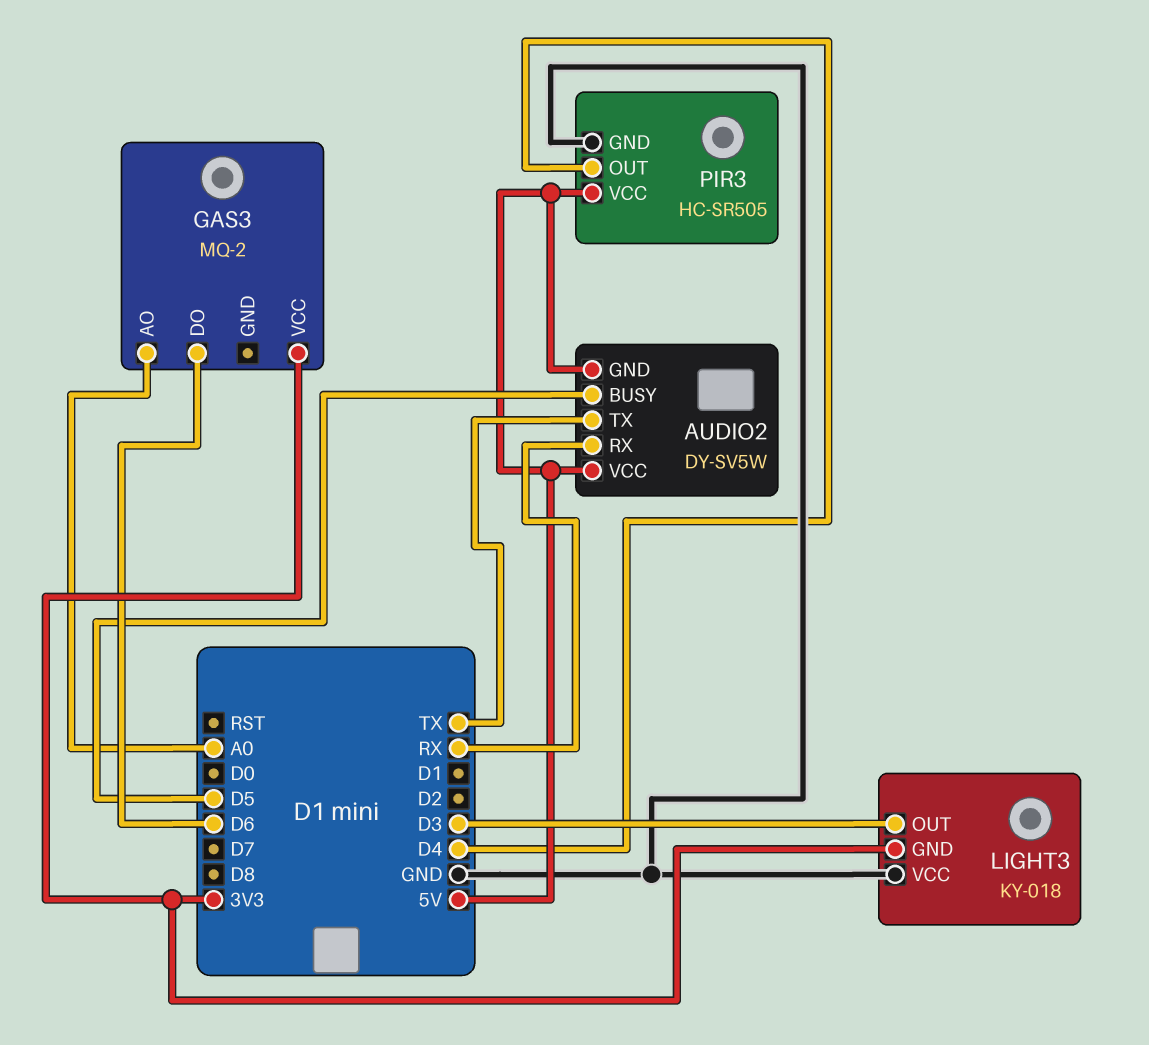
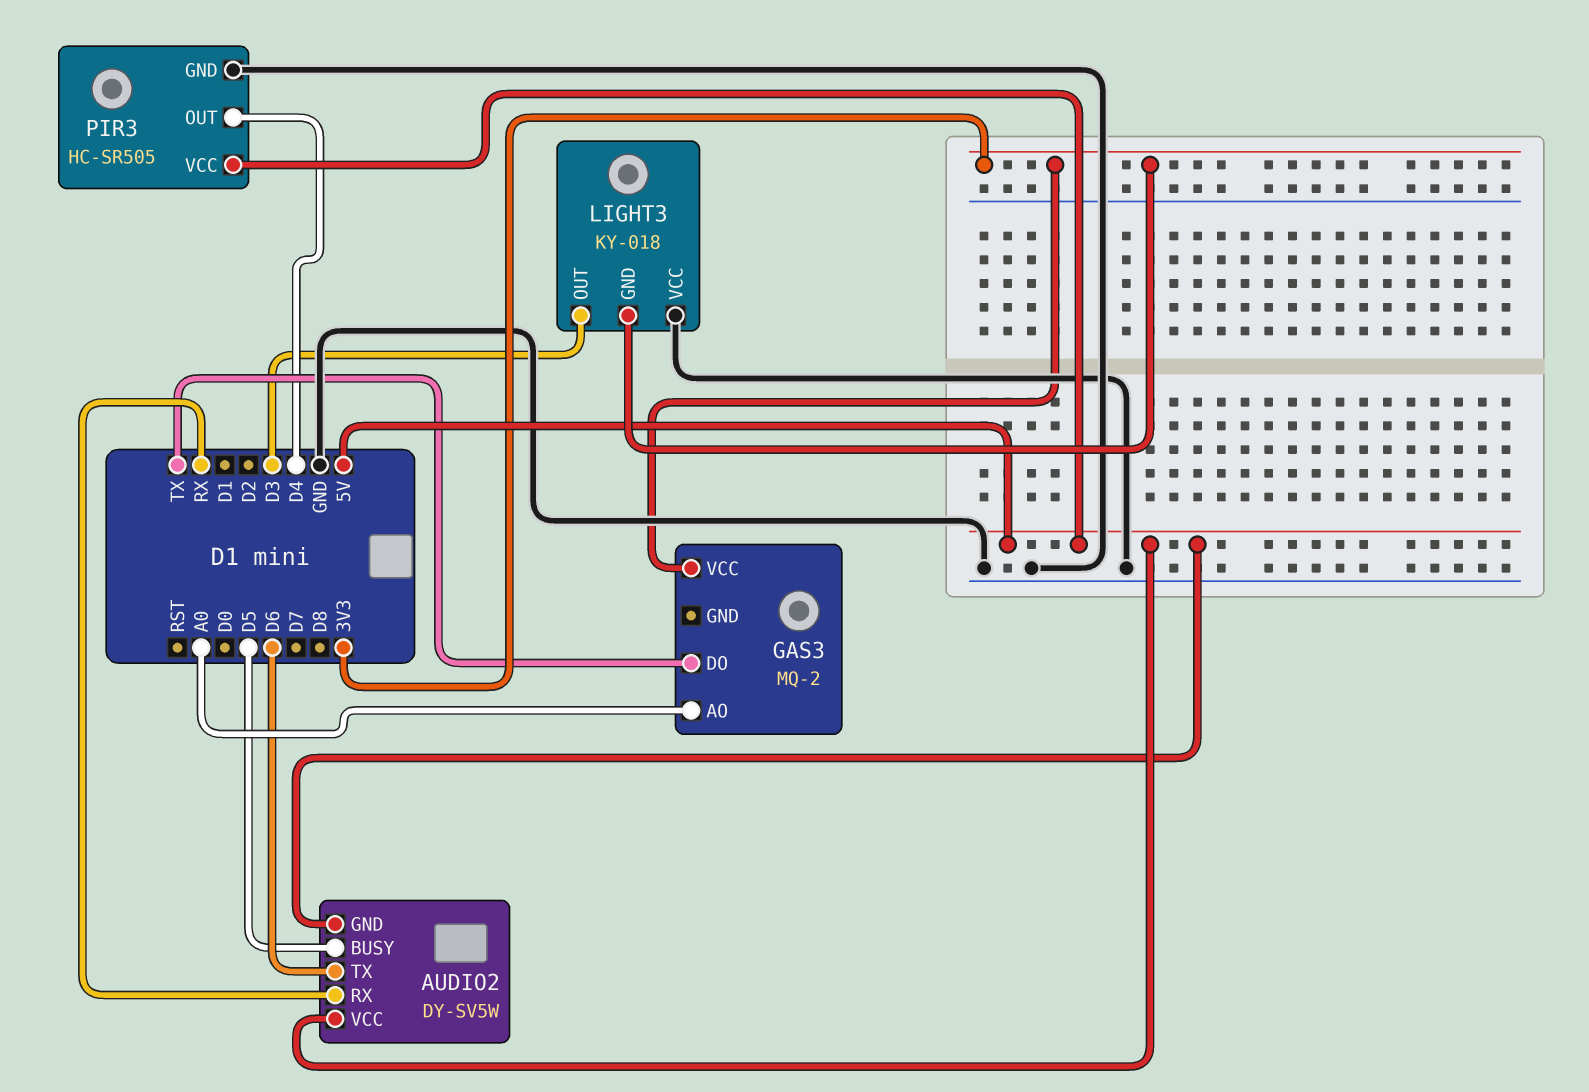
AUDIO2 pin TX: TX -> D6
GAS3 pin DO: D6 -> TX

